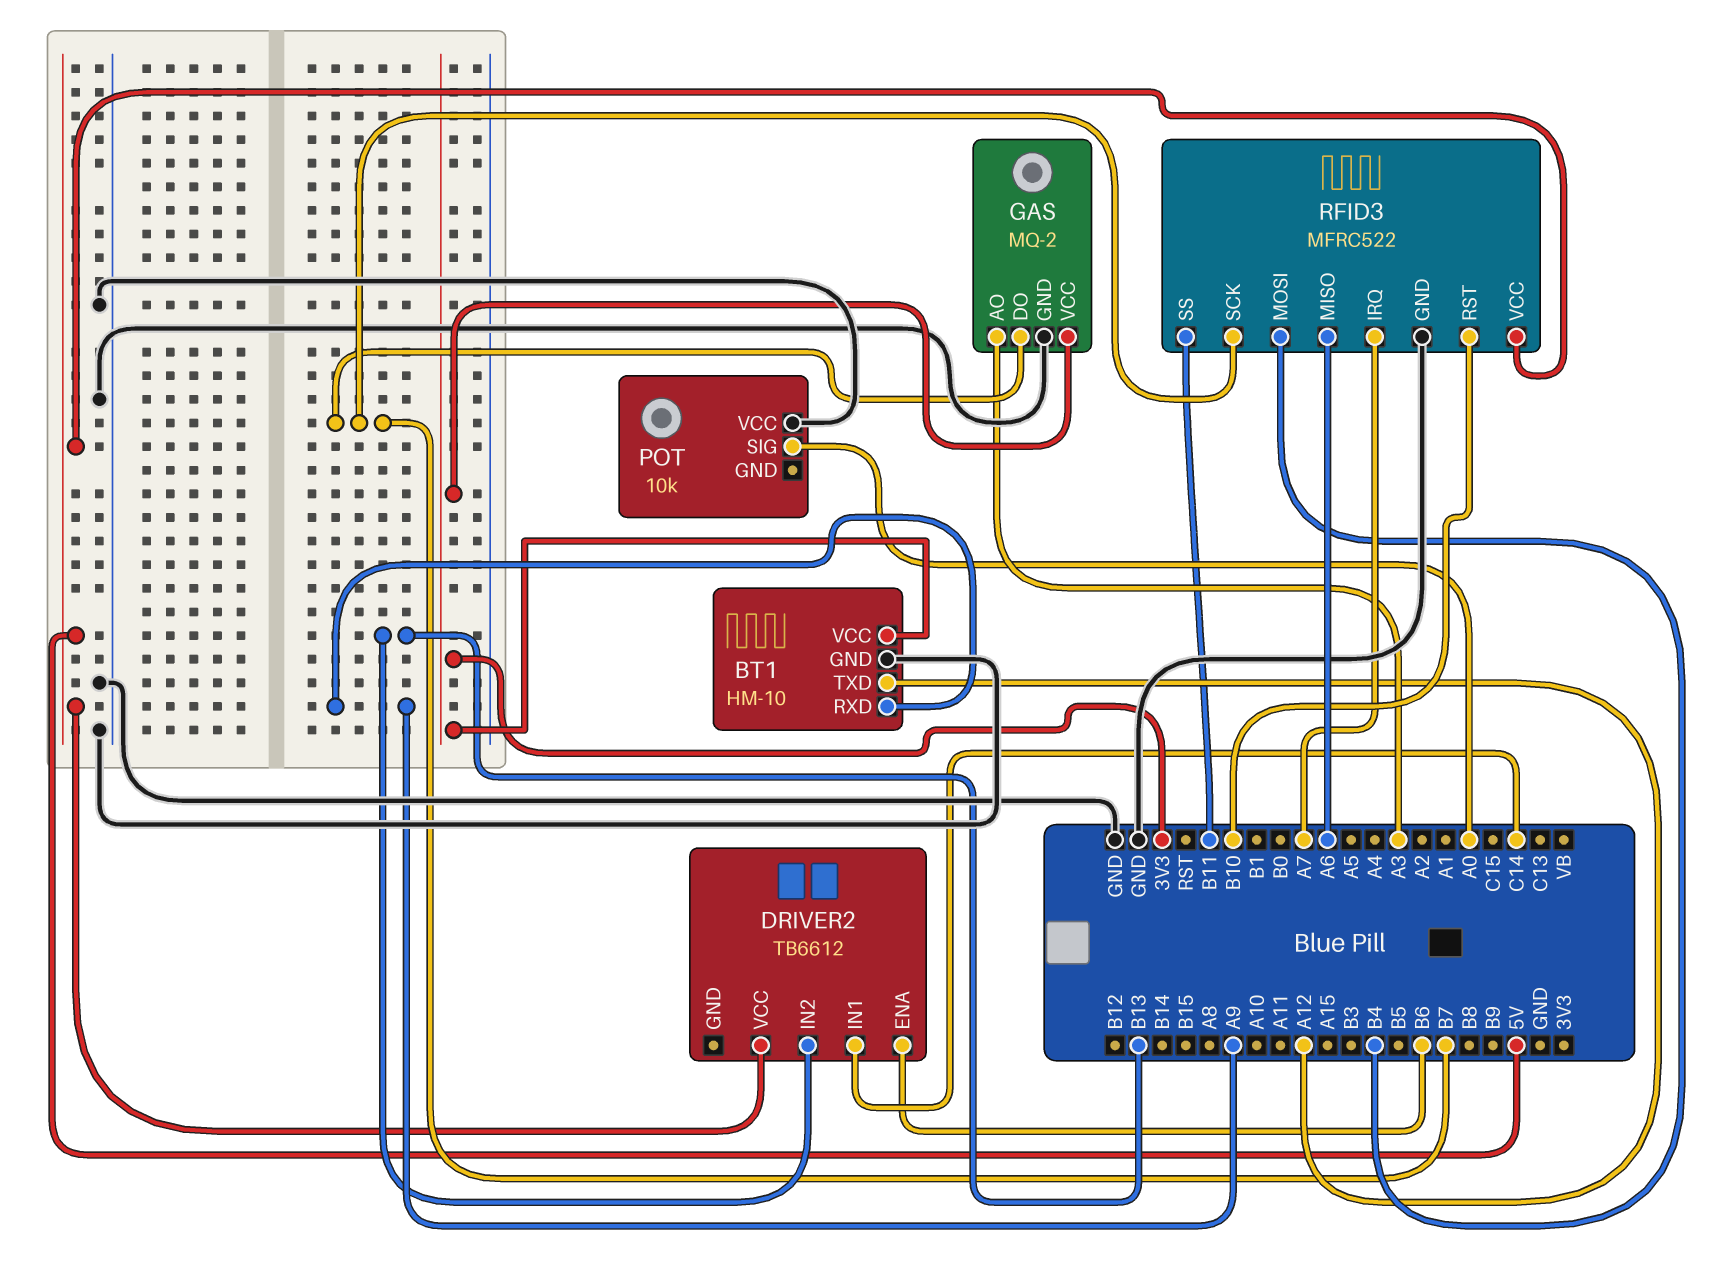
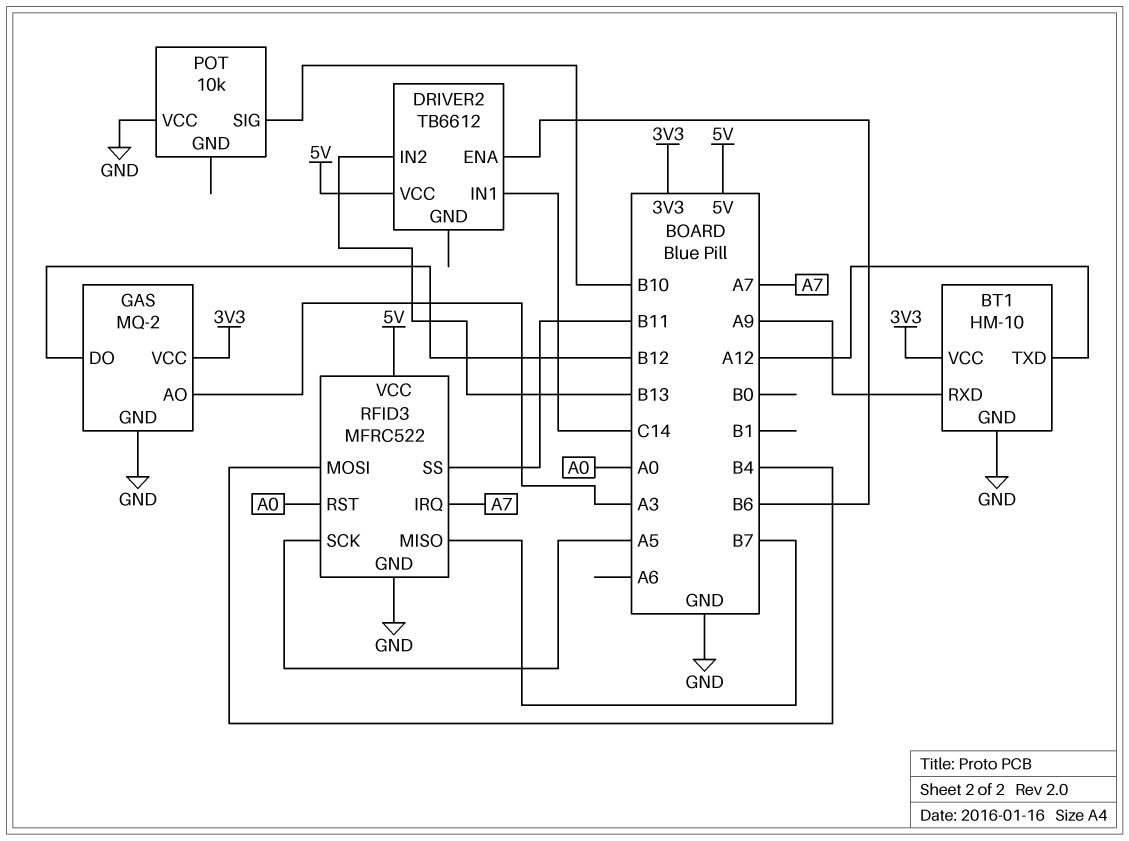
GAS pin DO: B7 -> B12
POT pin SIG: A0 -> B10
RFID3 pin MISO: A6 -> B7
RFID3 pin RST: B10 -> A0
RFID3 pin SCK: B7 -> A5

